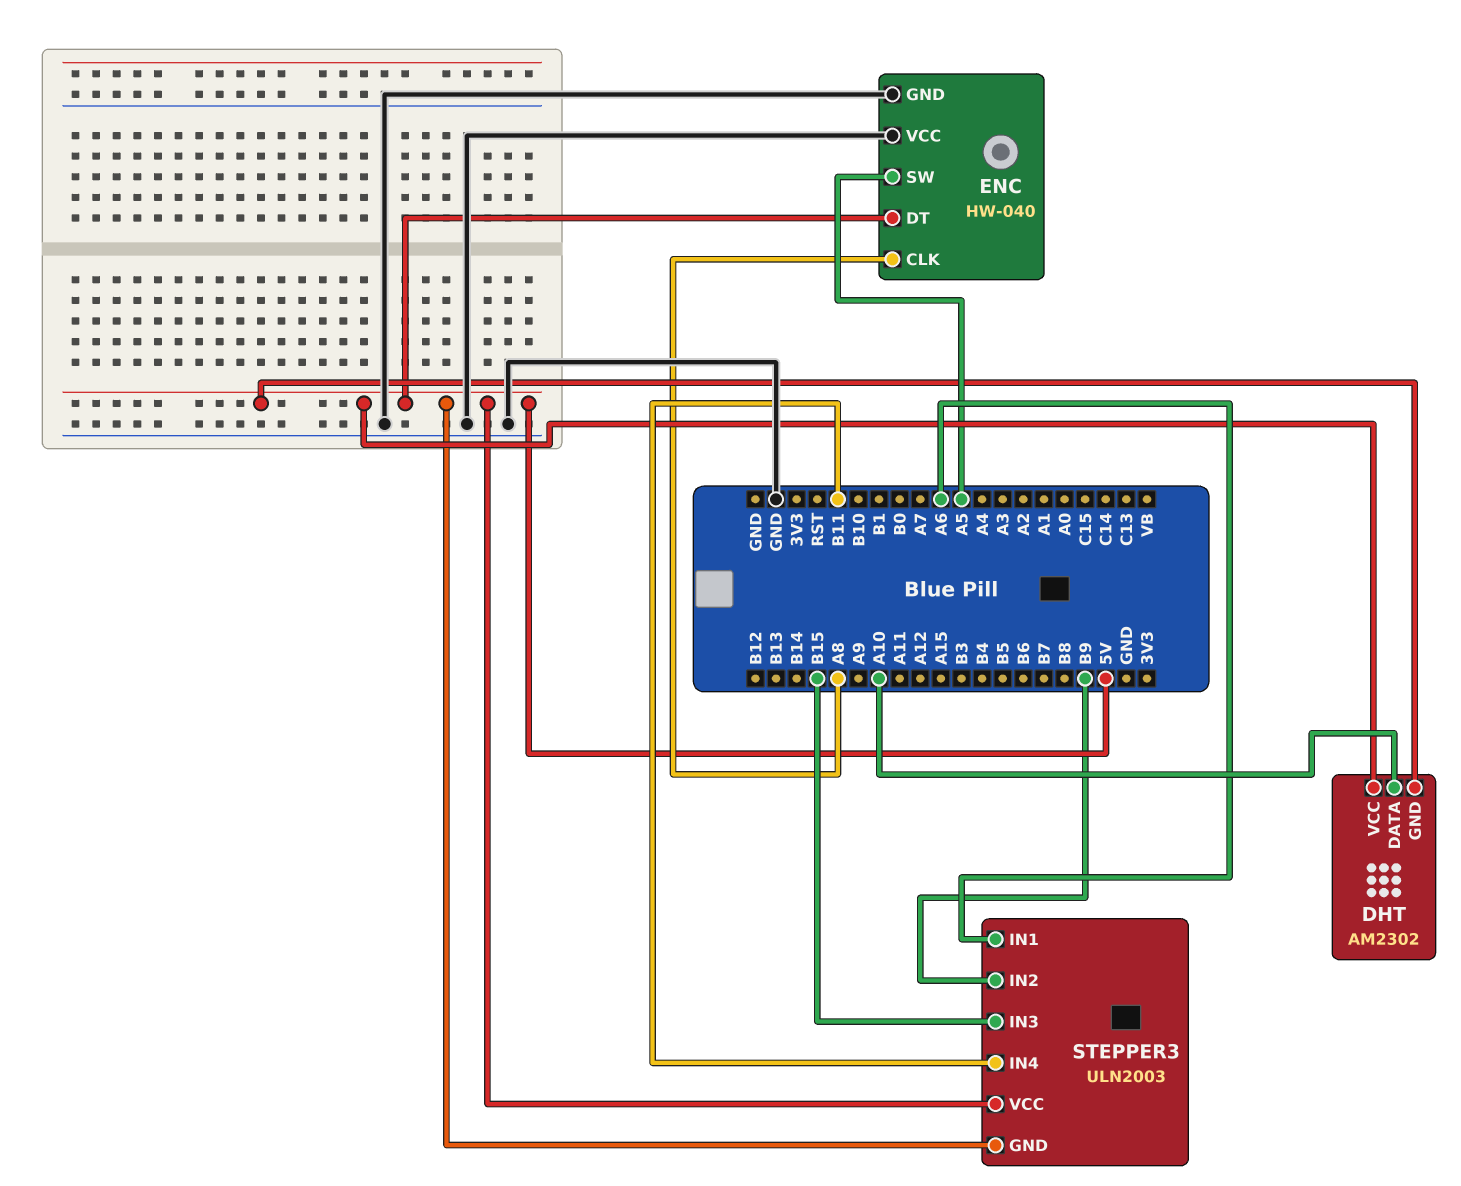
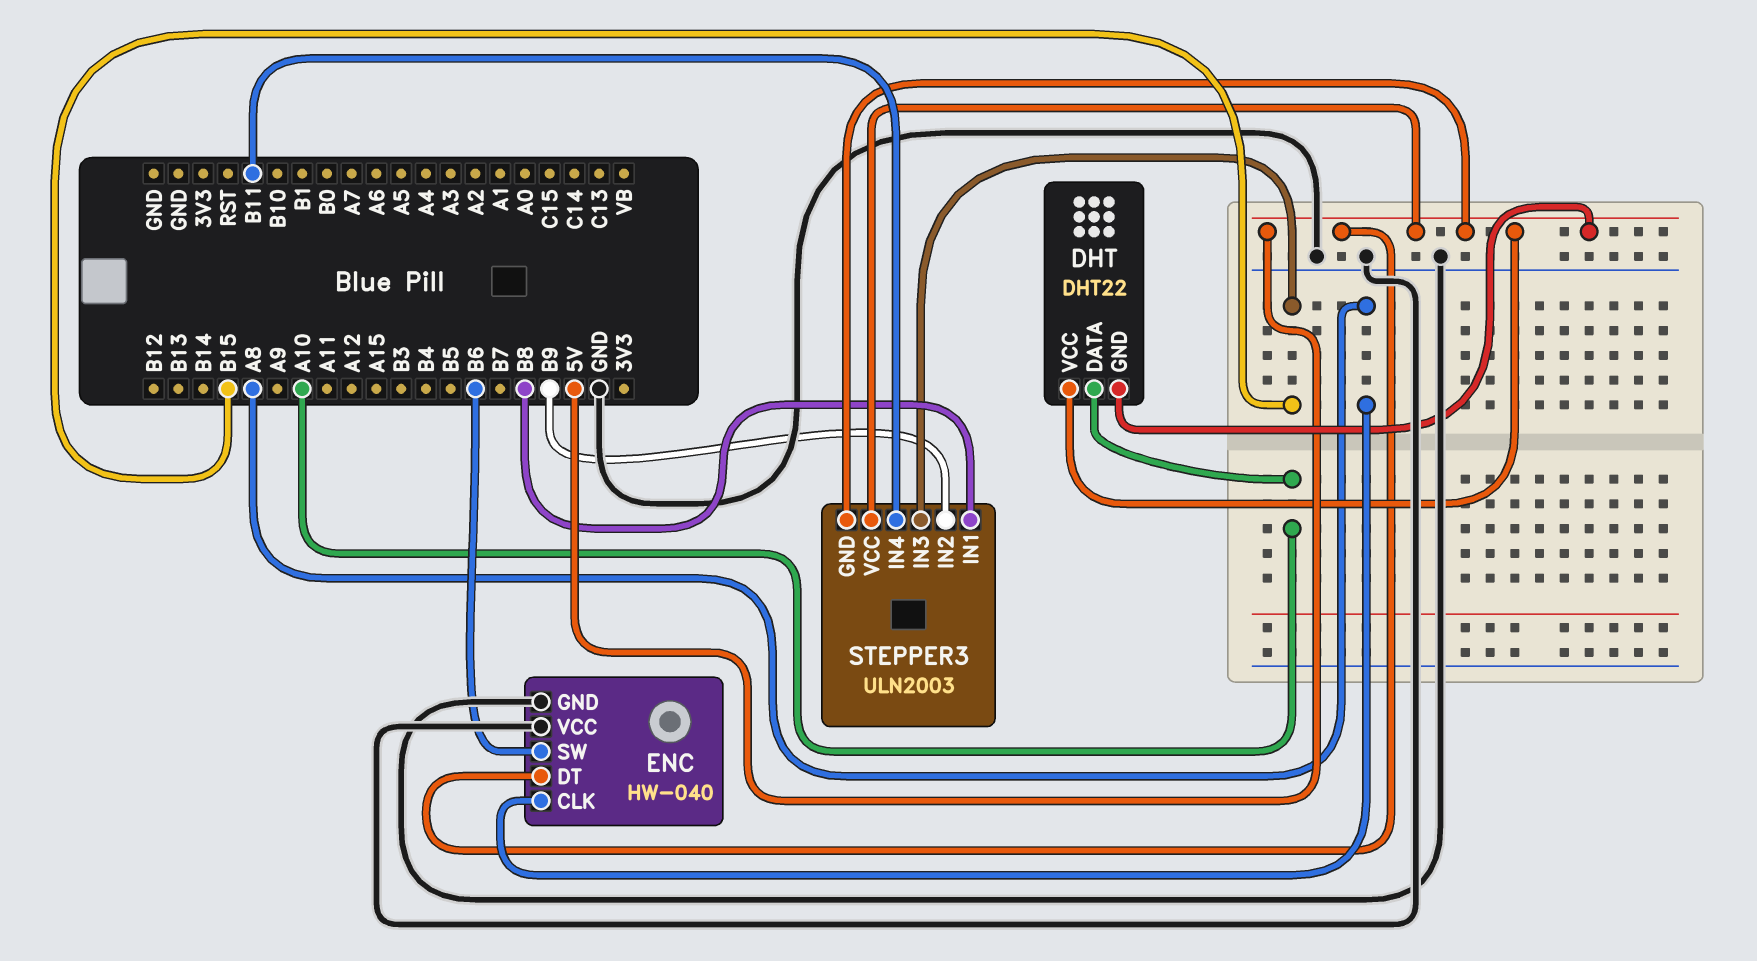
DHT: AM2302 -> DHT22
ENC pin SW: A5 -> B6
STEPPER3 pin IN1: A6 -> B8

